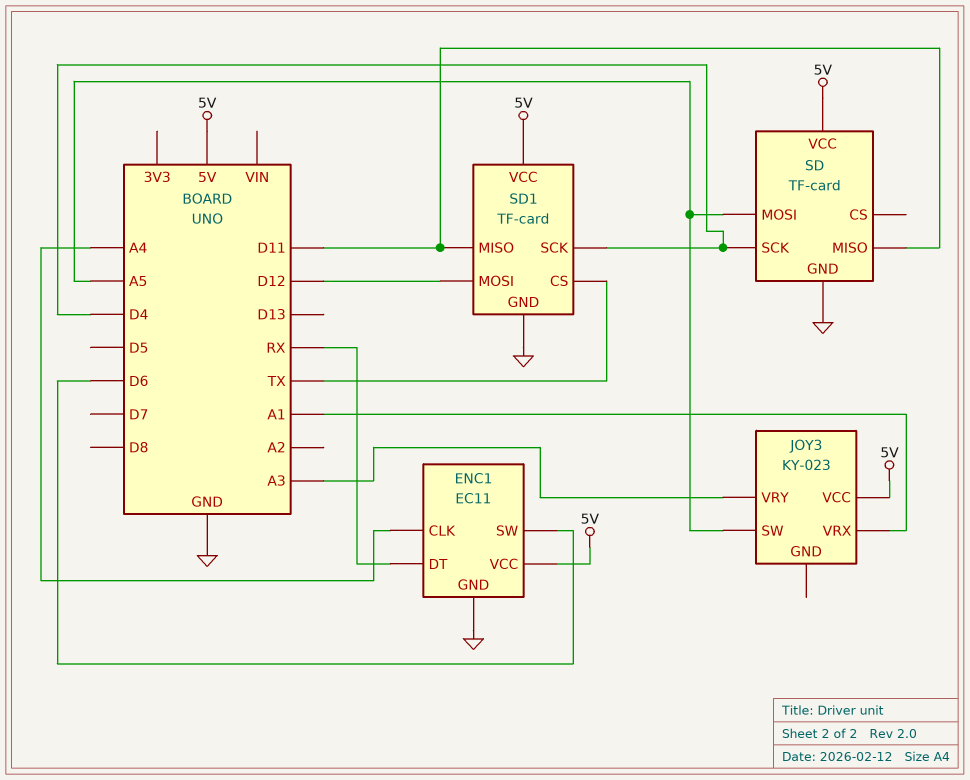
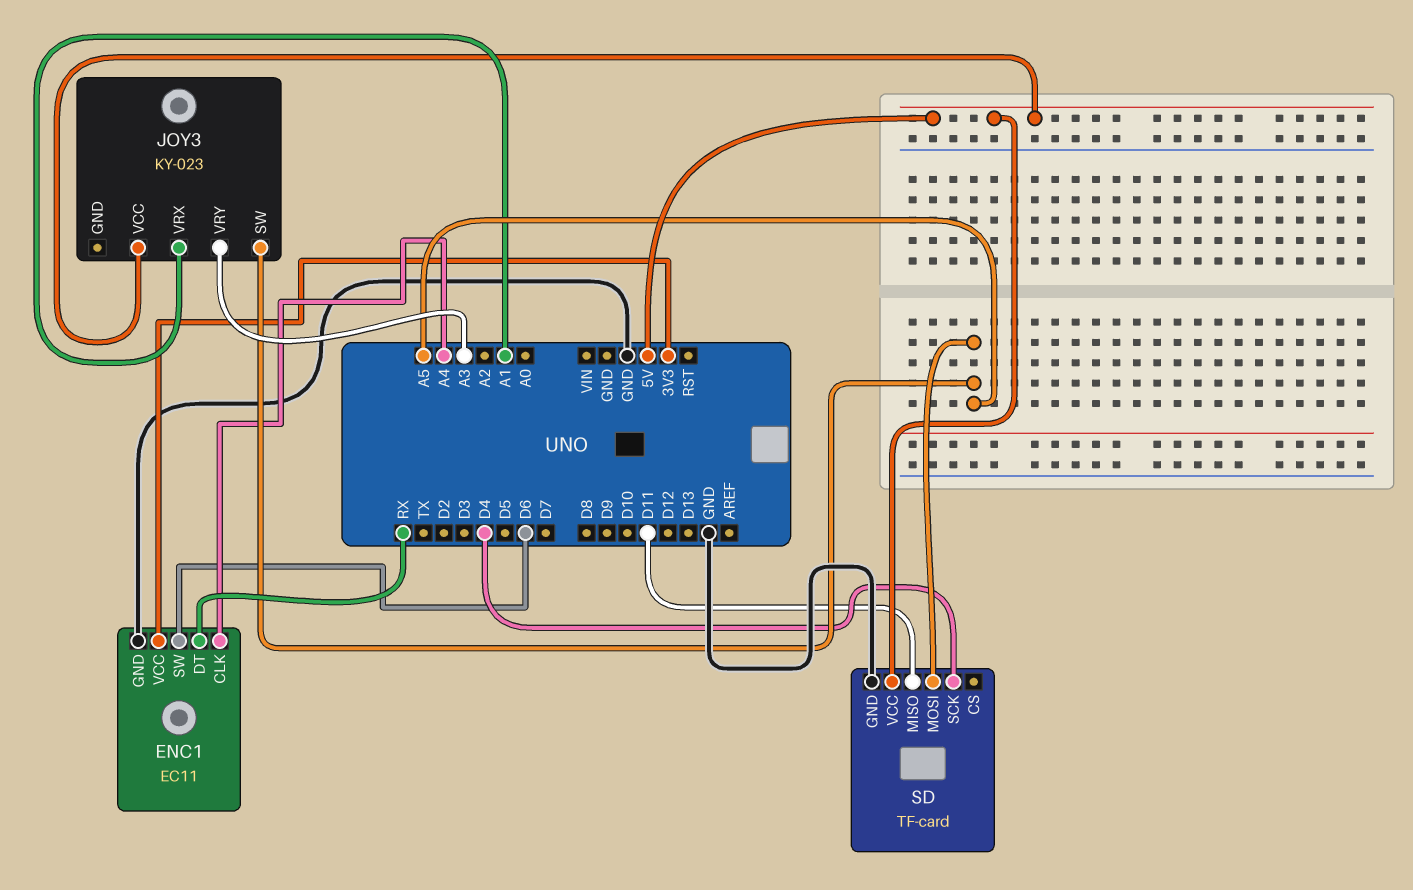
ENC1 pin VCC: 5V -> 3V3
SD1: TF-card -> none
SD1 pin CS: TX -> none
SD1 pin GND: GND -> none
SD1 pin MISO: D11 -> none
SD1 pin MOSI: D12 -> none
SD1 pin SCK: D4 -> none
SD1 pin VCC: 5V -> none

